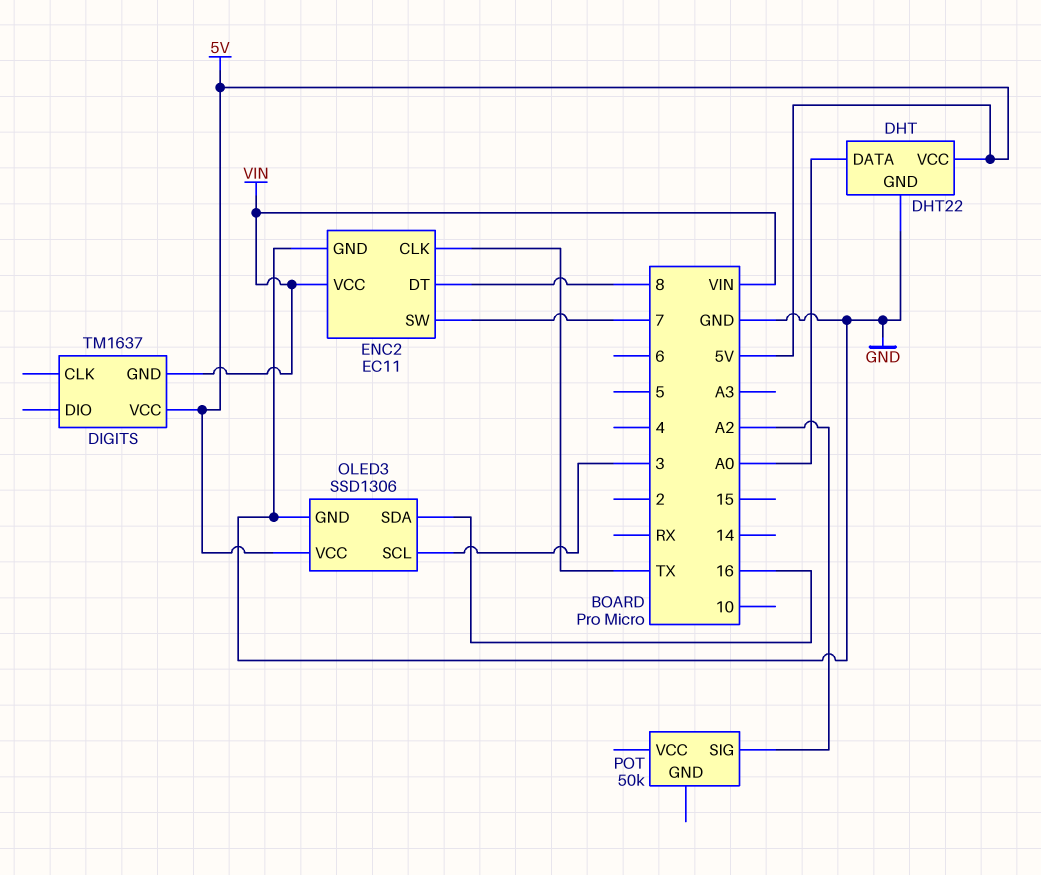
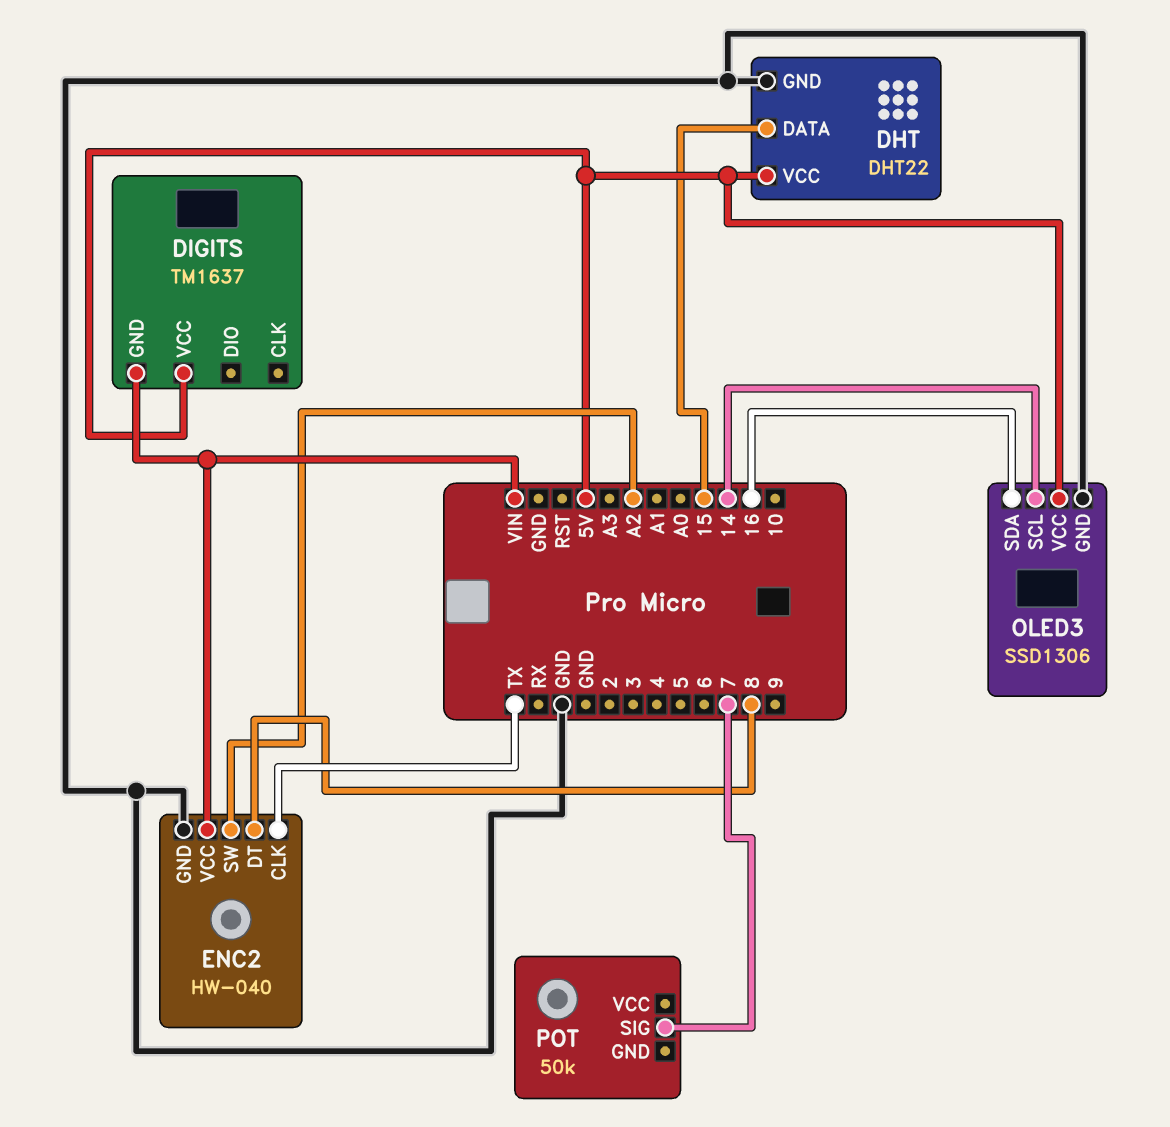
DHT pin DATA: A0 -> 15
ENC2: EC11 -> HW-040
ENC2 pin SW: 7 -> A2
OLED3 pin SCL: 3 -> 14
POT pin SIG: A2 -> 7

